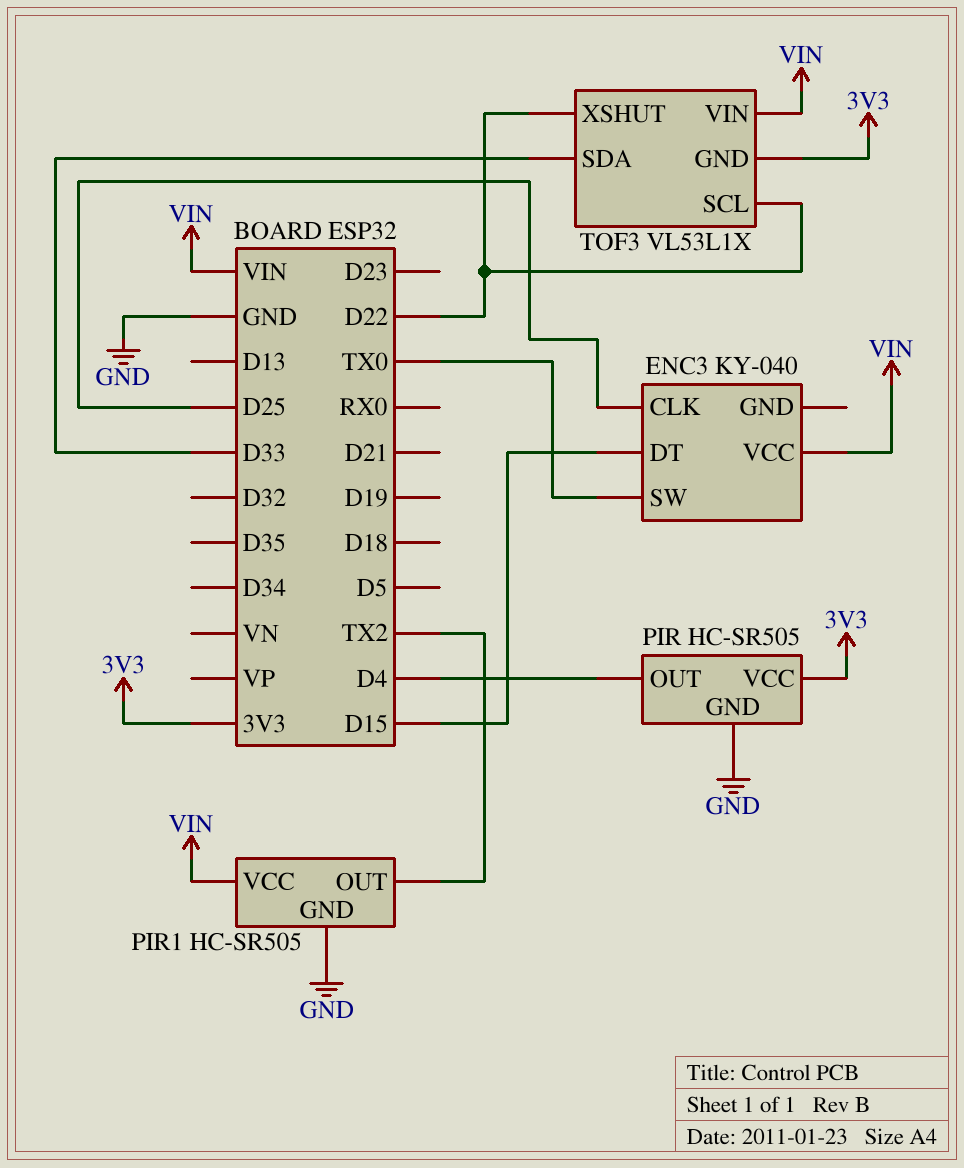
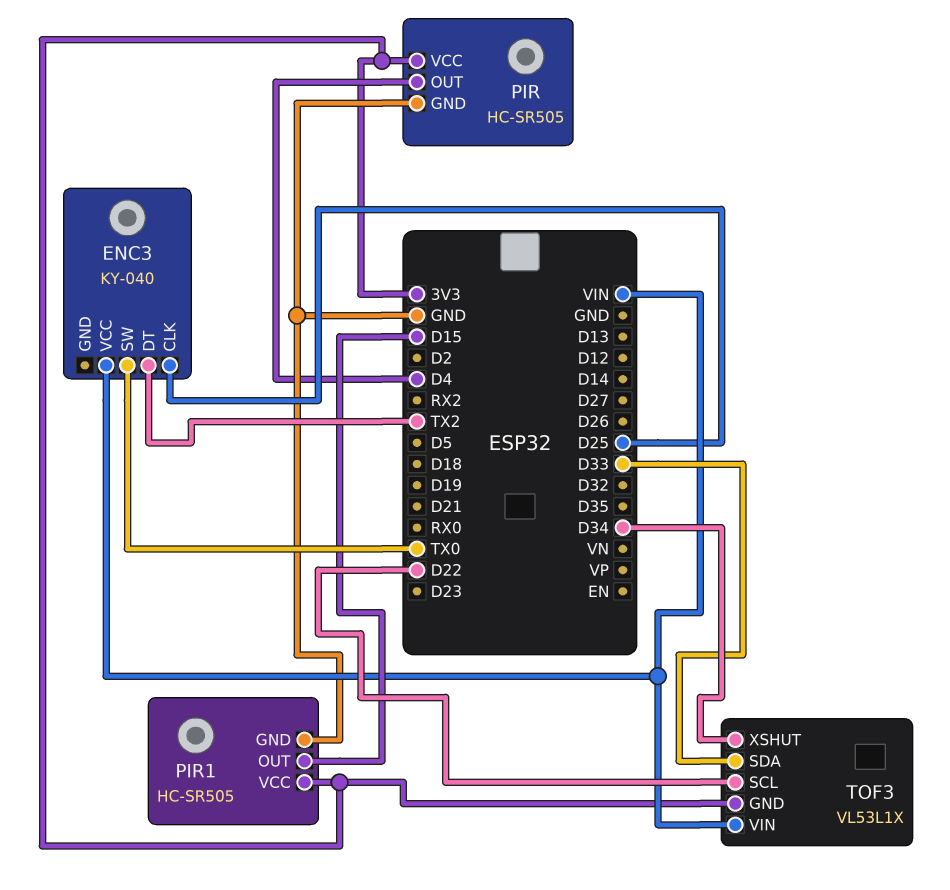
ENC3 pin DT: D15 -> TX2
PIR1 pin OUT: TX2 -> D15
PIR1 pin VCC: VIN -> 3V3
TOF3 pin XSHUT: D22 -> D34

